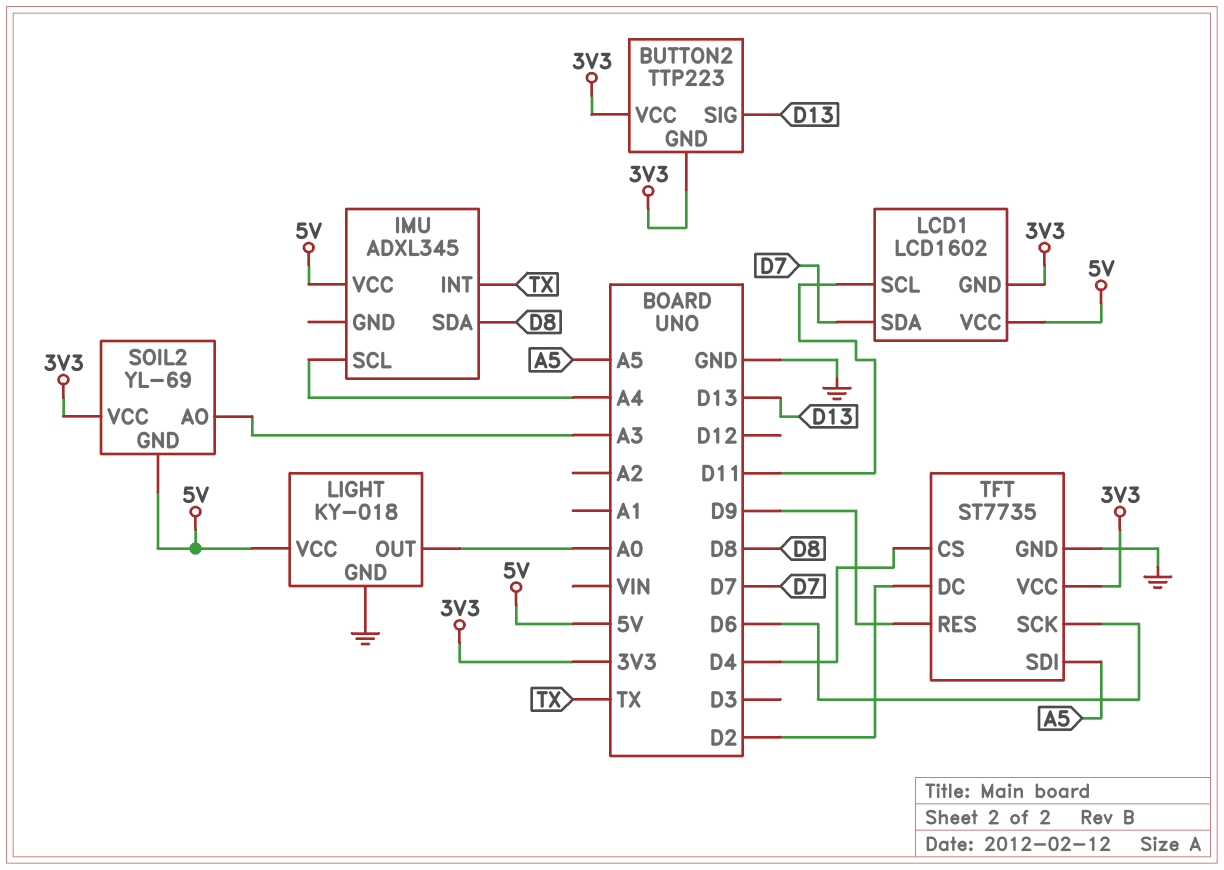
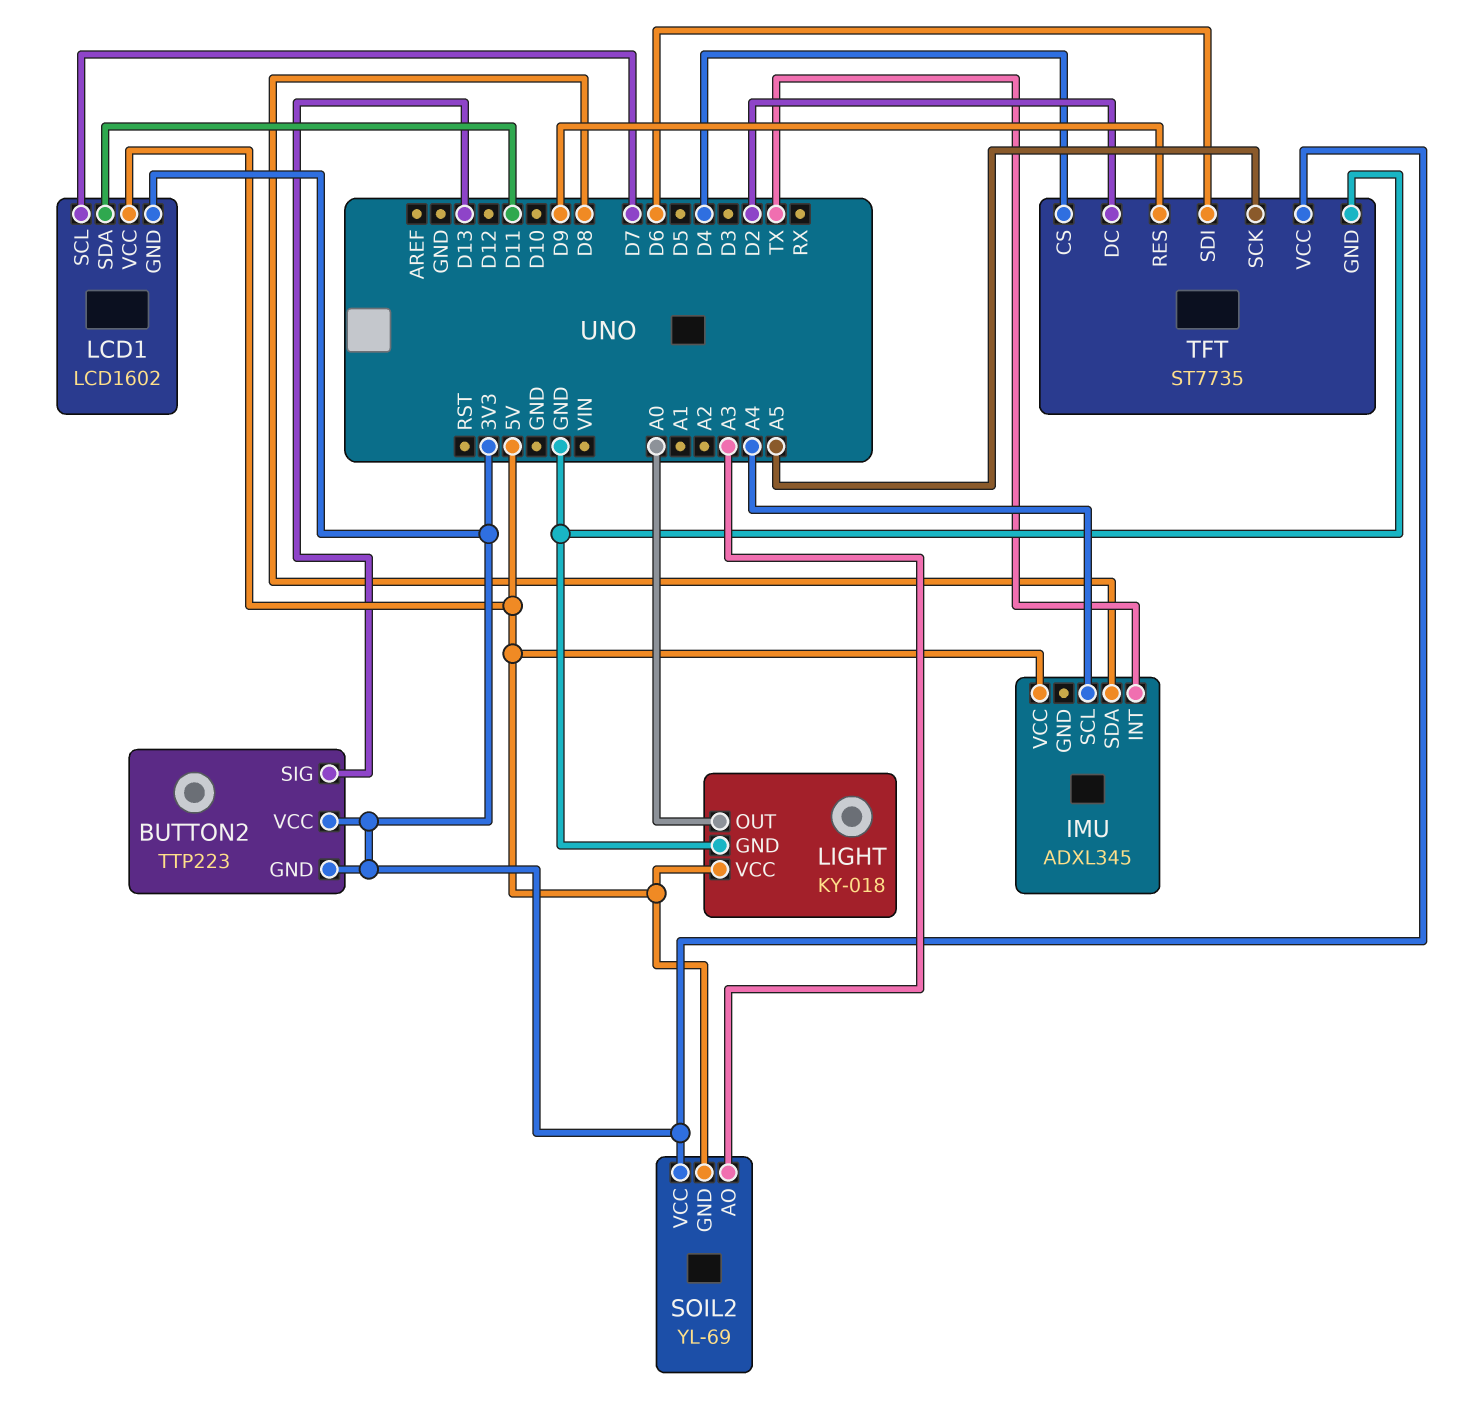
LCD1 pin SCL: D11 -> D7
LCD1 pin SDA: D7 -> D11
TFT pin SCK: D6 -> A5
TFT pin SDI: A5 -> D6

